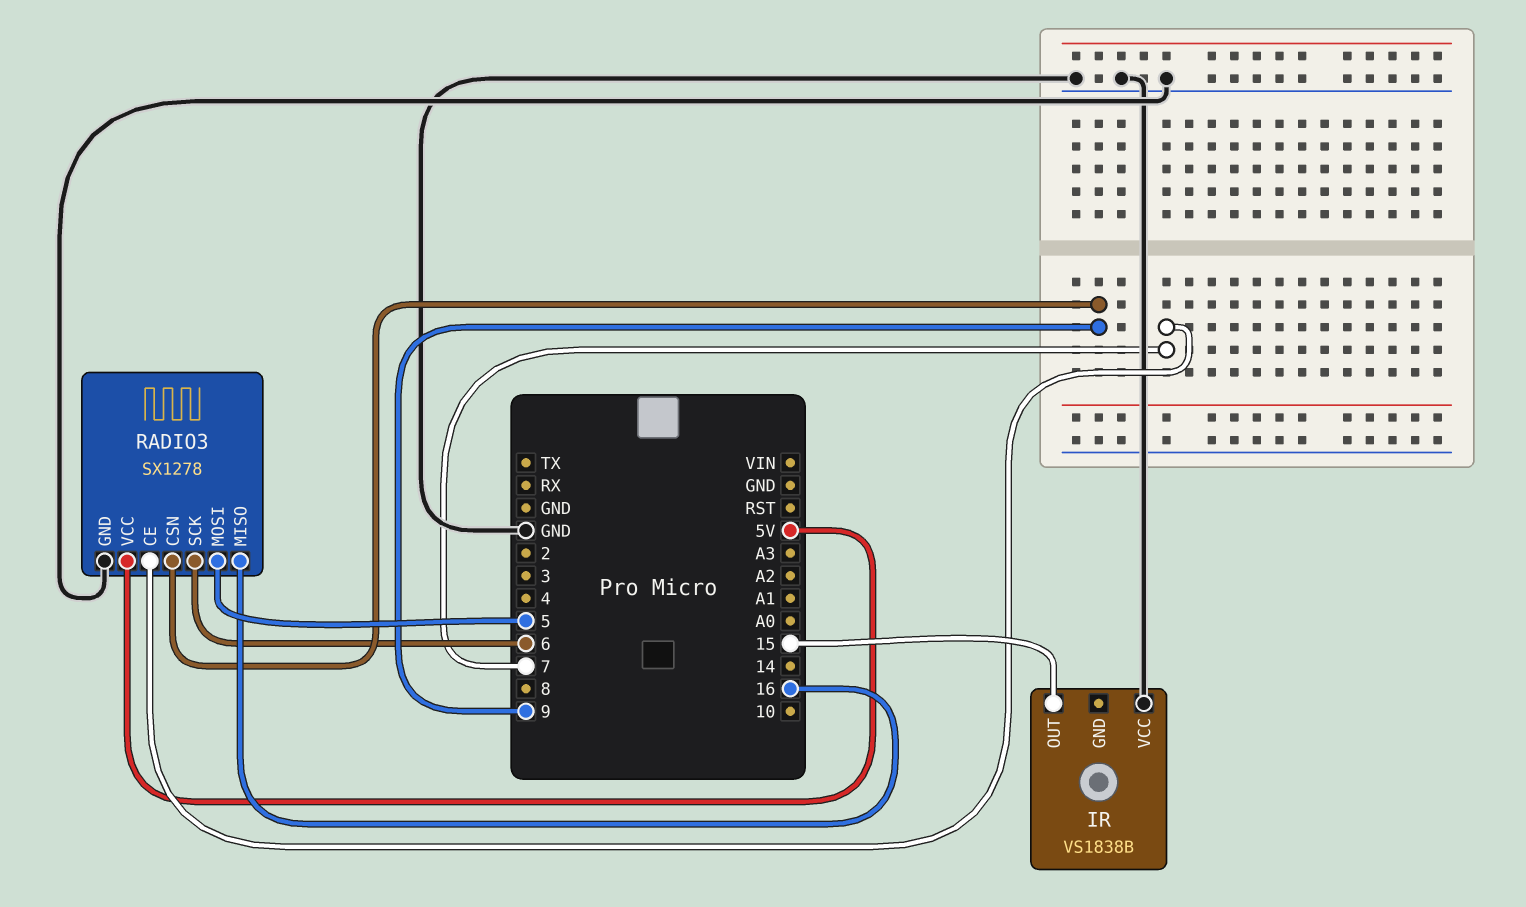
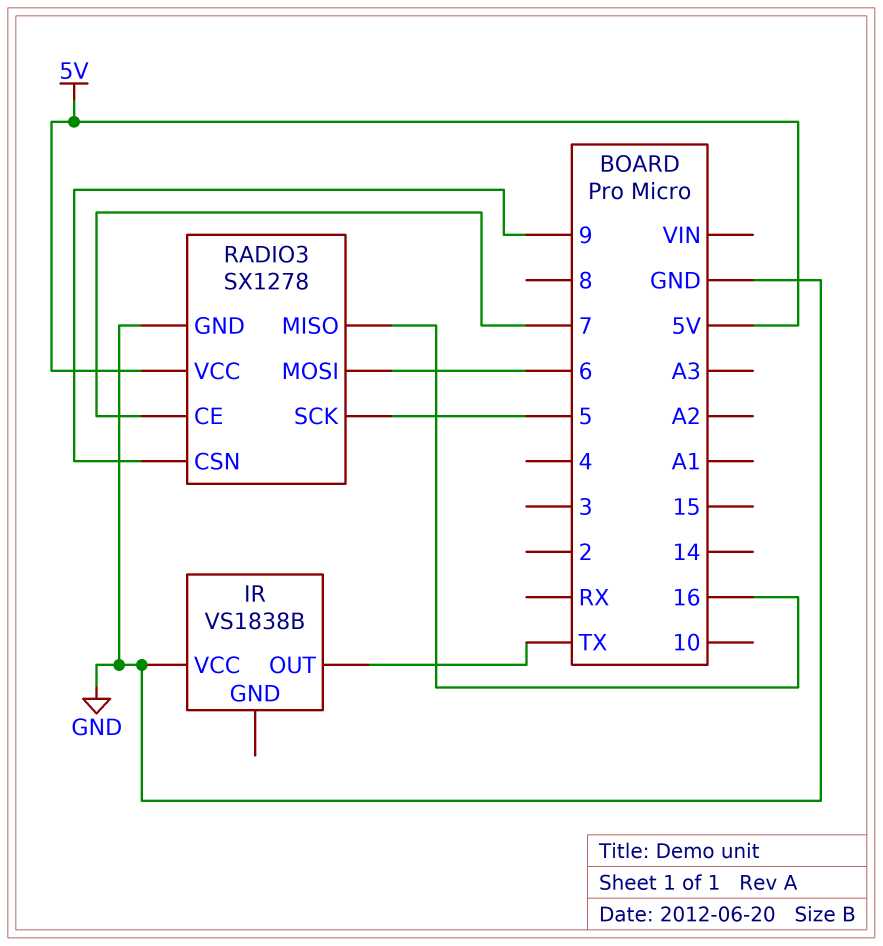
IR pin OUT: 15 -> TX
RADIO3 pin MOSI: 5 -> 6
RADIO3 pin SCK: 6 -> 5

